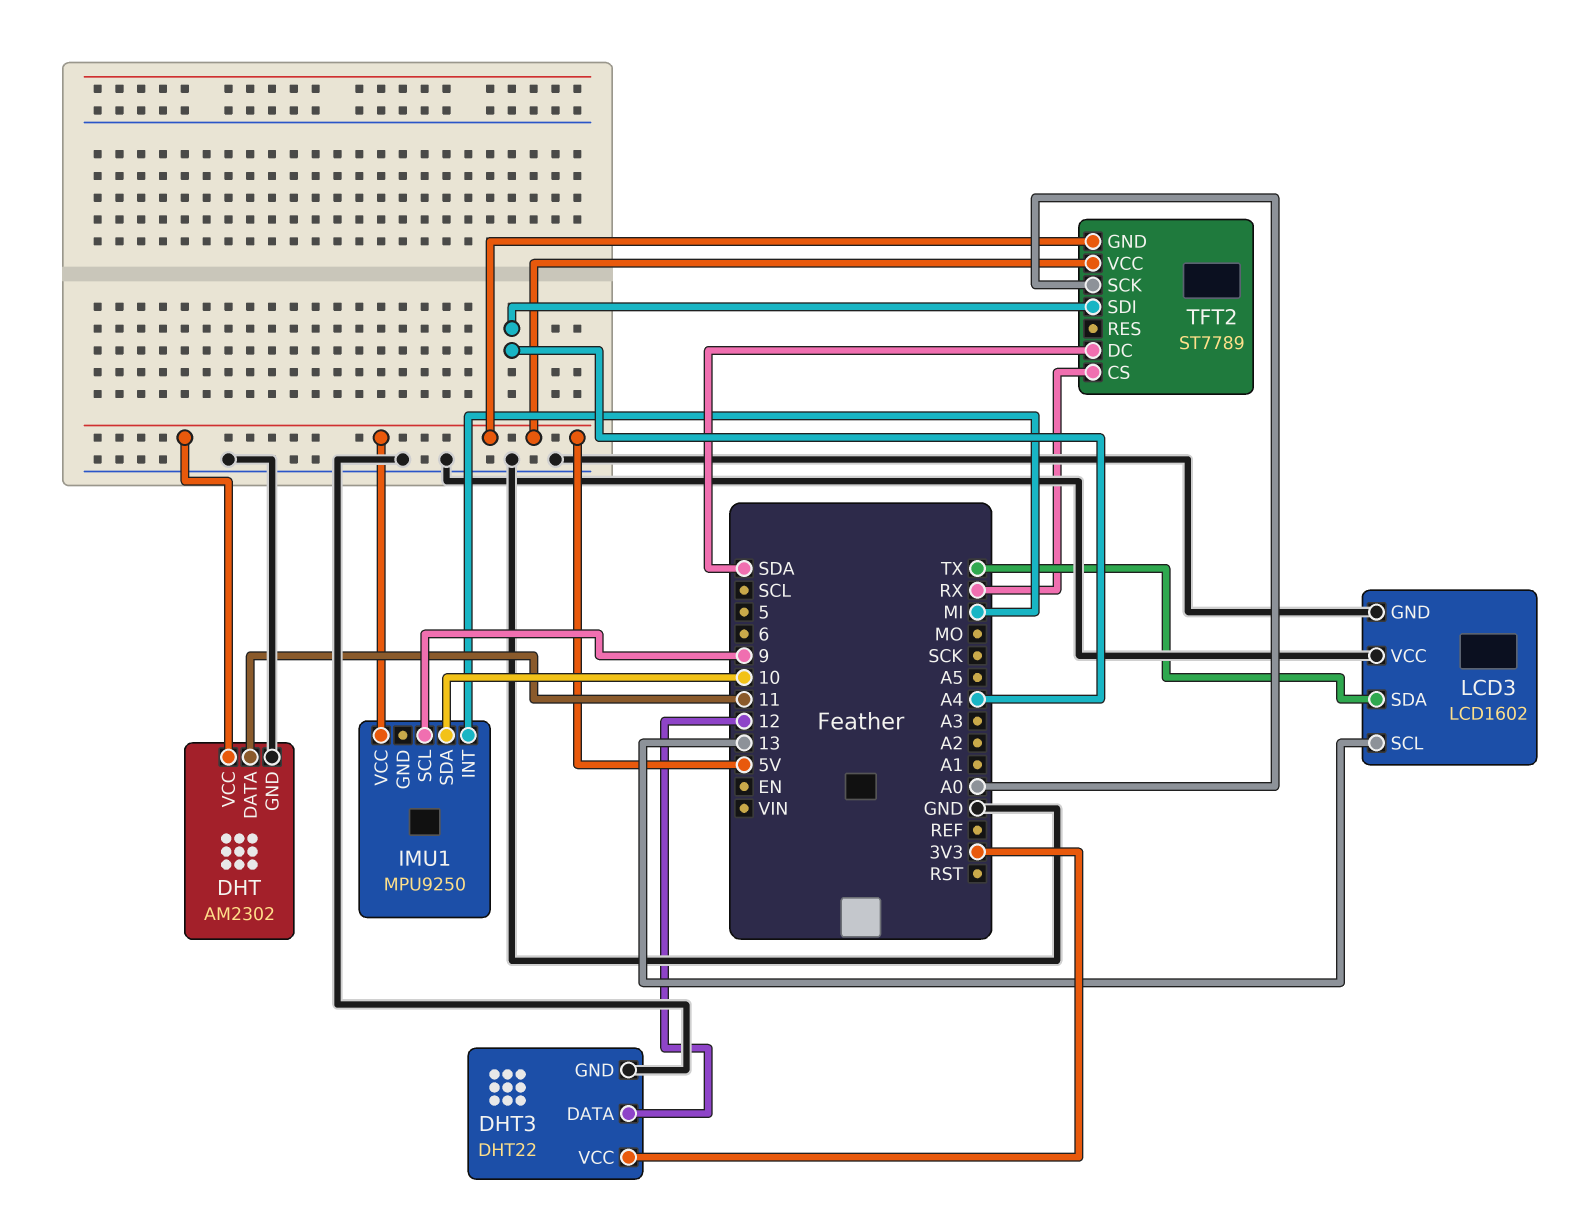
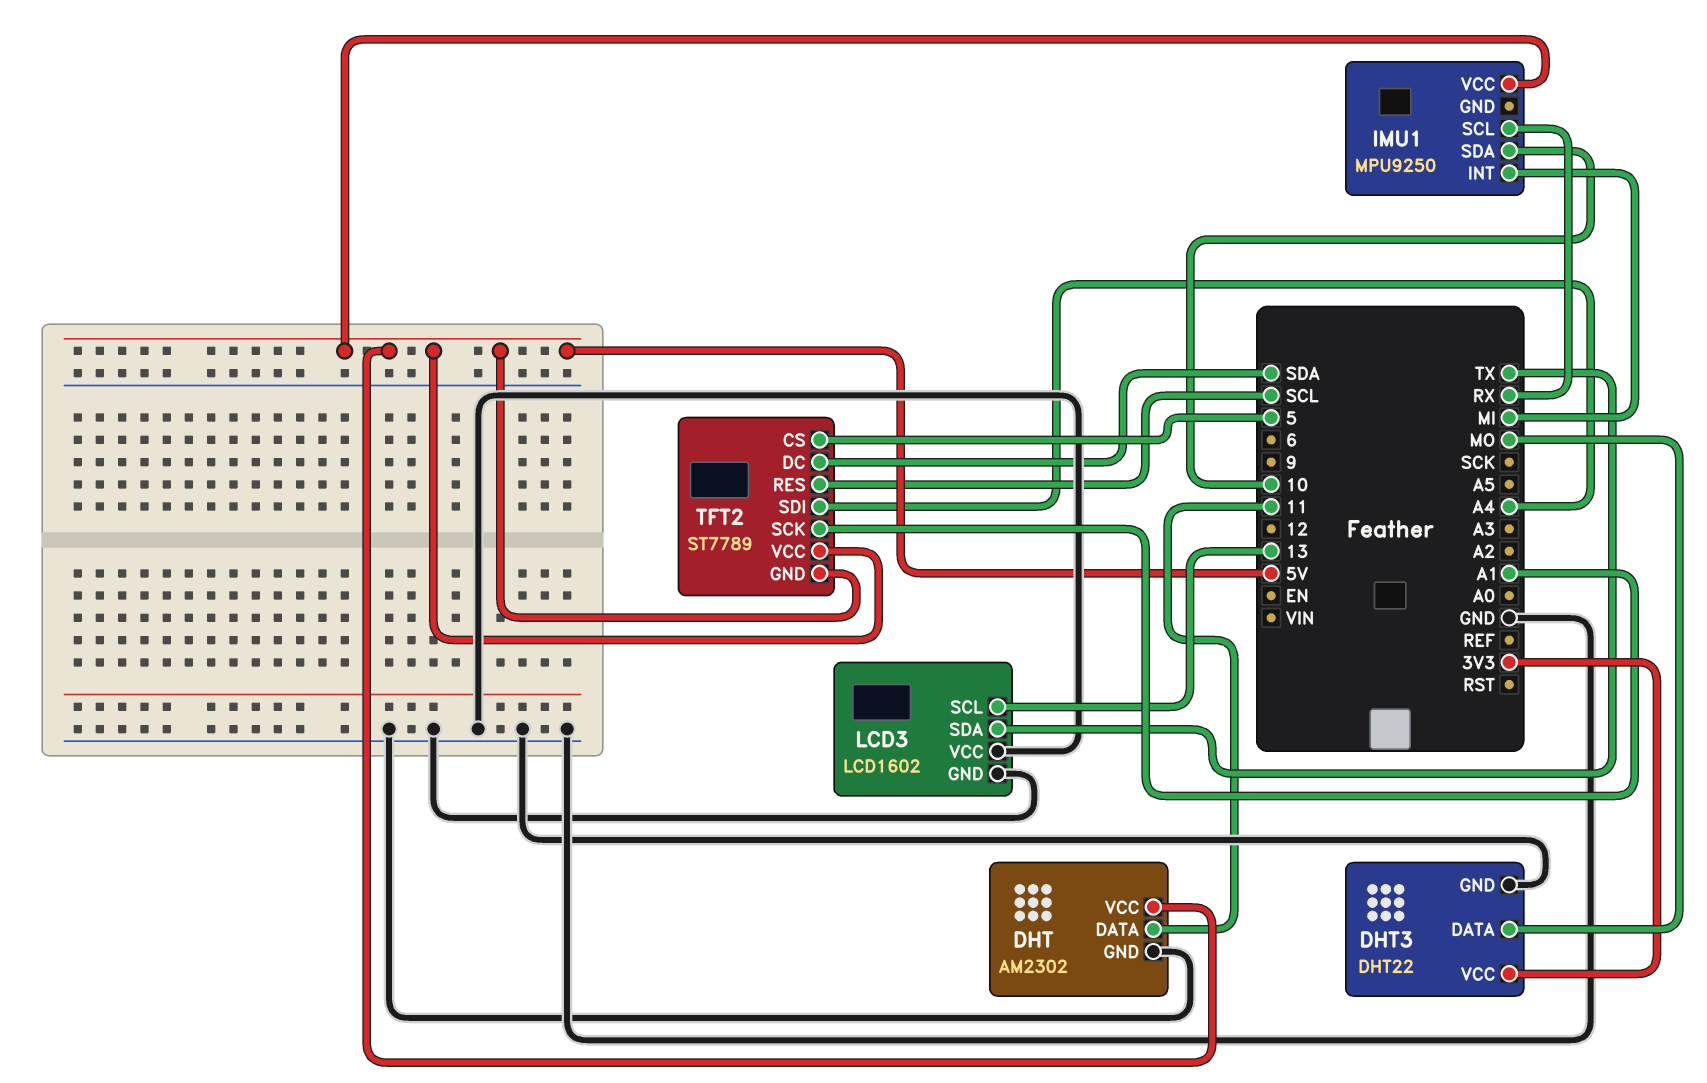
DHT3 pin DATA: 12 -> MO
IMU1 pin SCL: 9 -> RX
TFT2 pin CS: RX -> 5
TFT2 pin RES: none -> SCL
TFT2 pin SCK: A0 -> A1

